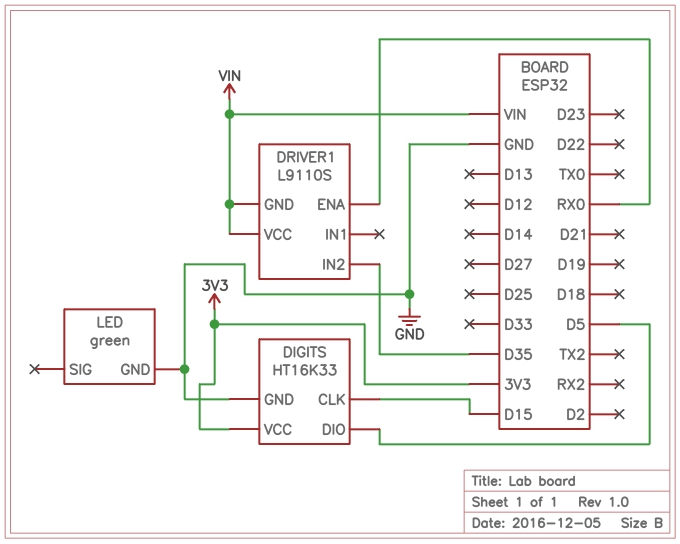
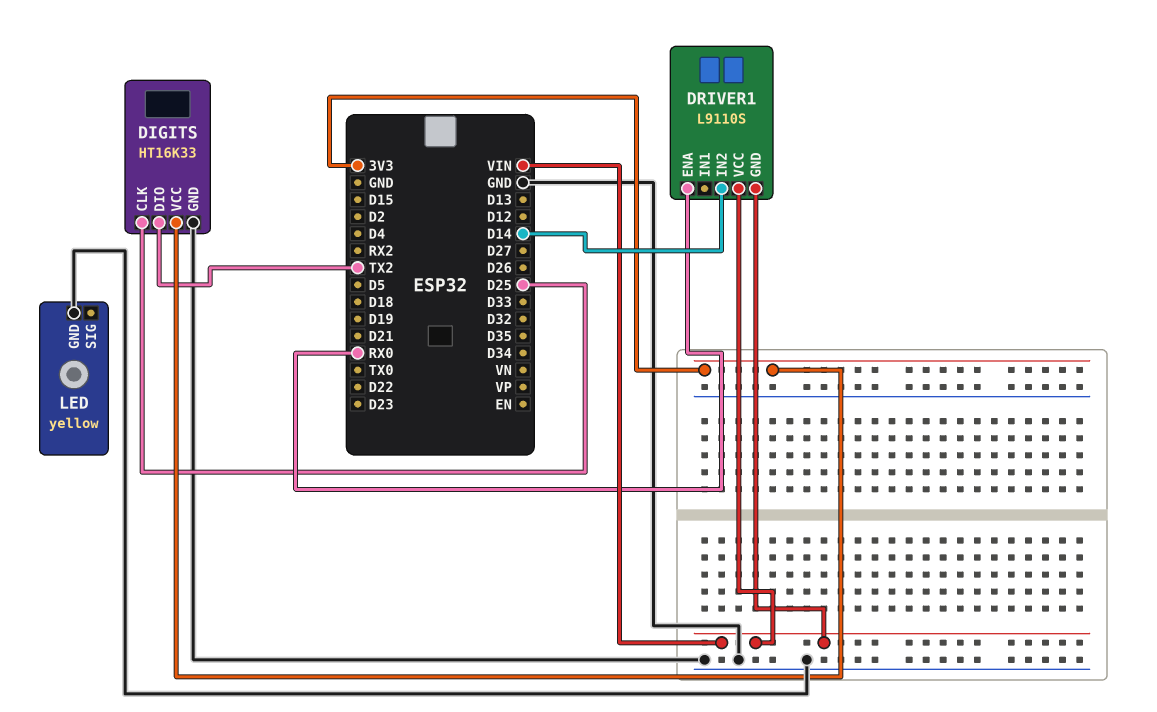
DIGITS pin CLK: D15 -> D25
DIGITS pin DIO: D5 -> TX2
DRIVER1 pin IN2: D35 -> D14
LED: green -> yellow

